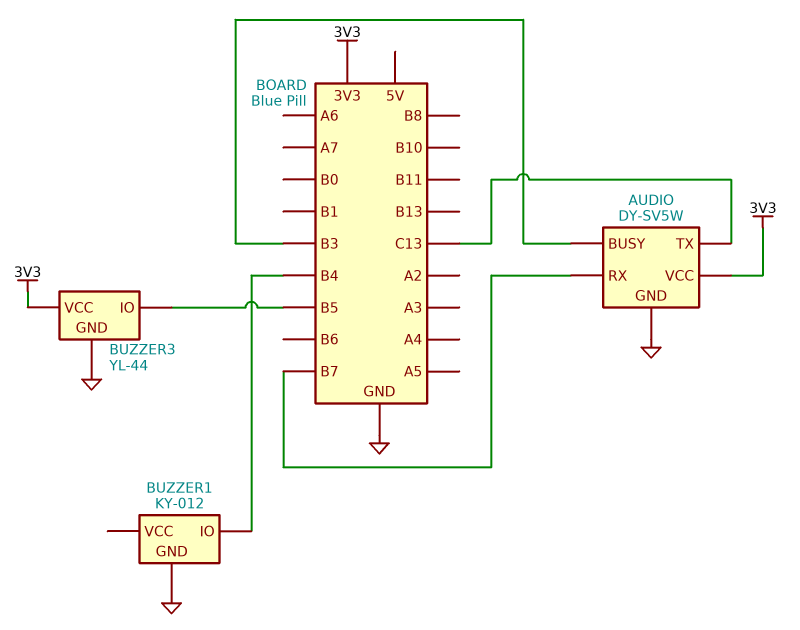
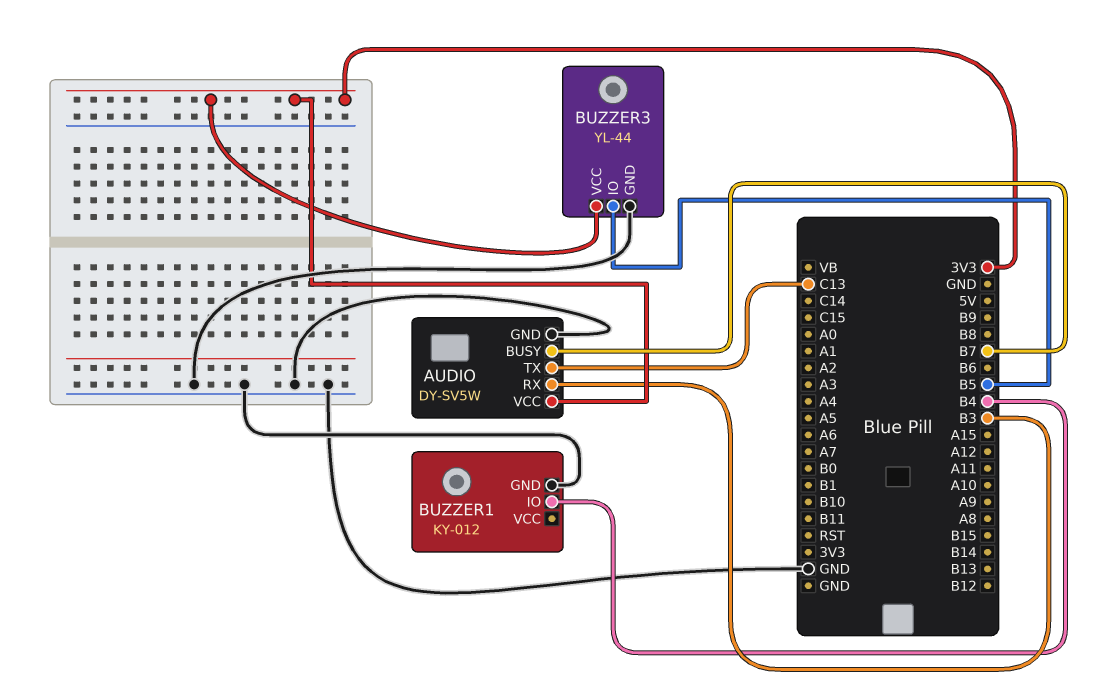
AUDIO pin BUSY: B3 -> B7
AUDIO pin RX: B7 -> B3

